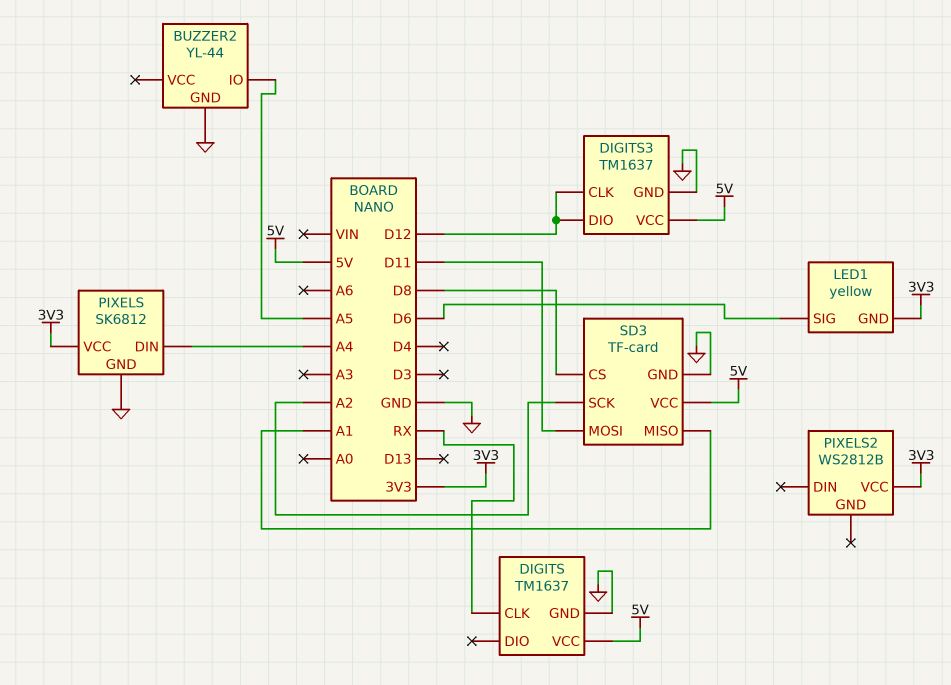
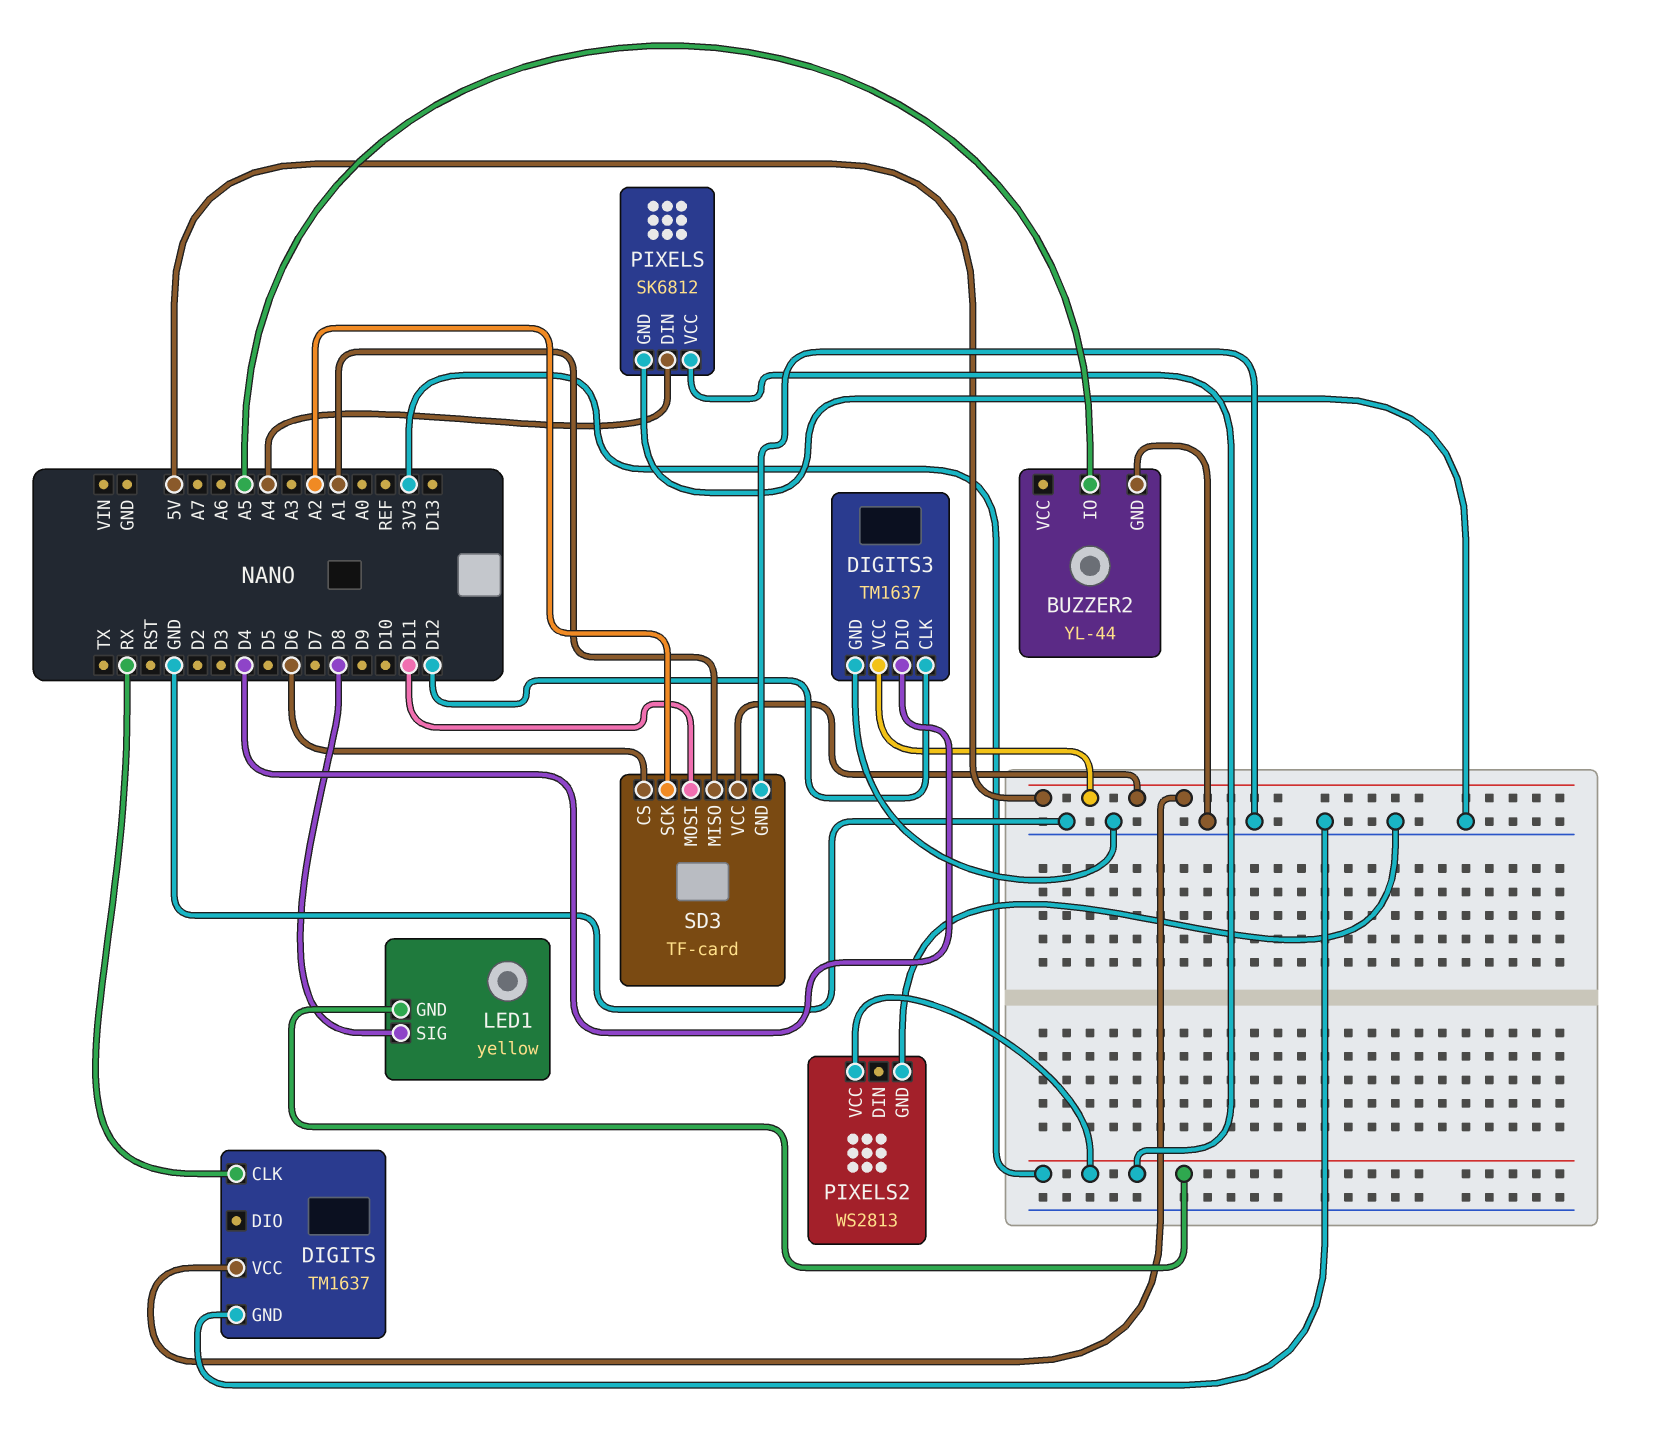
DIGITS3 pin DIO: D12 -> D4
LED1 pin SIG: D6 -> D8
PIXELS2: WS2812B -> WS2813
PIXELS2 pin GND: none -> GND
SD3 pin CS: D8 -> D6

